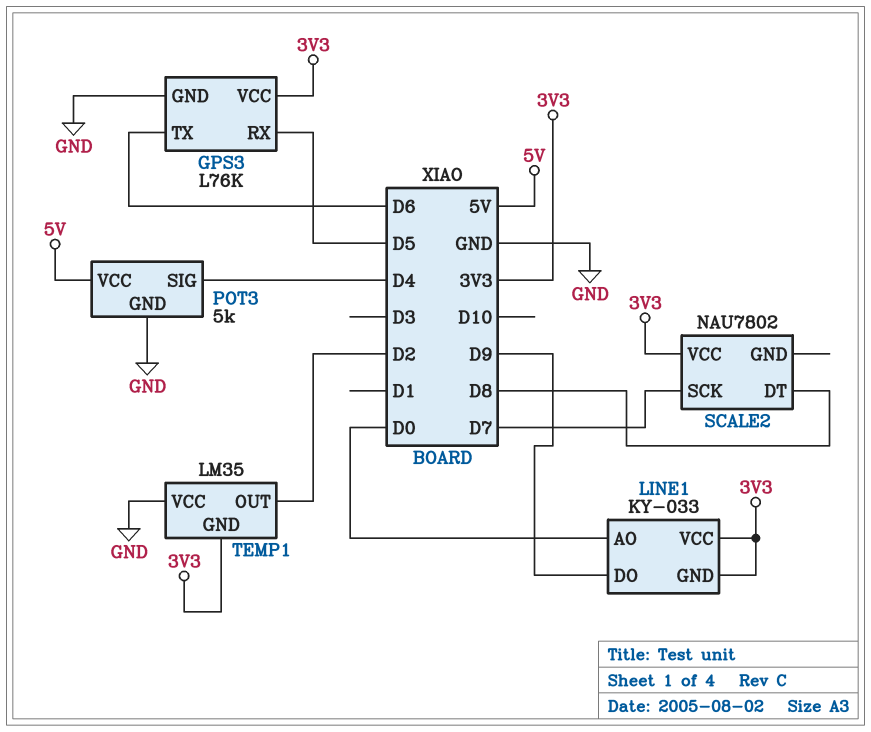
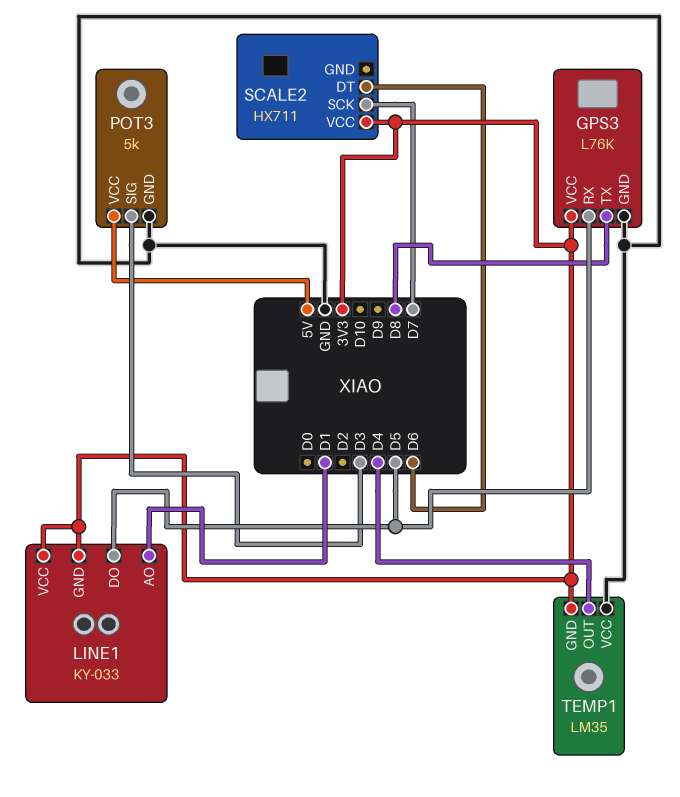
GPS3 pin TX: D6 -> D8
LINE1 pin AO: D0 -> D1
LINE1 pin DO: D9 -> D5
POT3 pin SIG: D4 -> D3
SCALE2: NAU7802 -> HX711
SCALE2 pin DT: D8 -> D6
TEMP1 pin OUT: D2 -> D4

